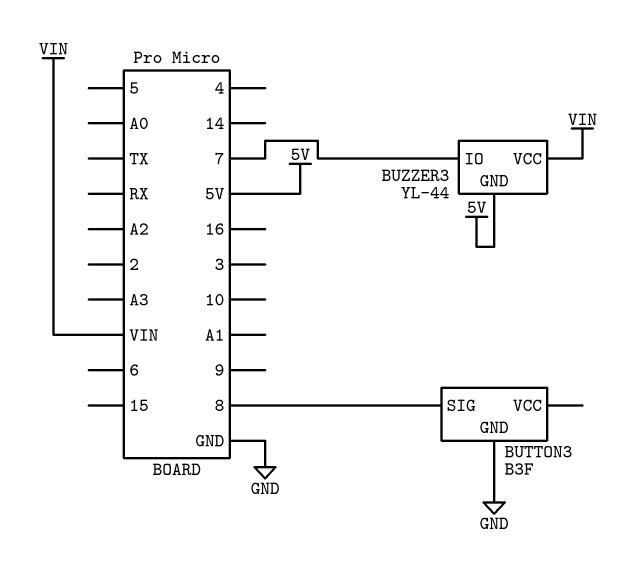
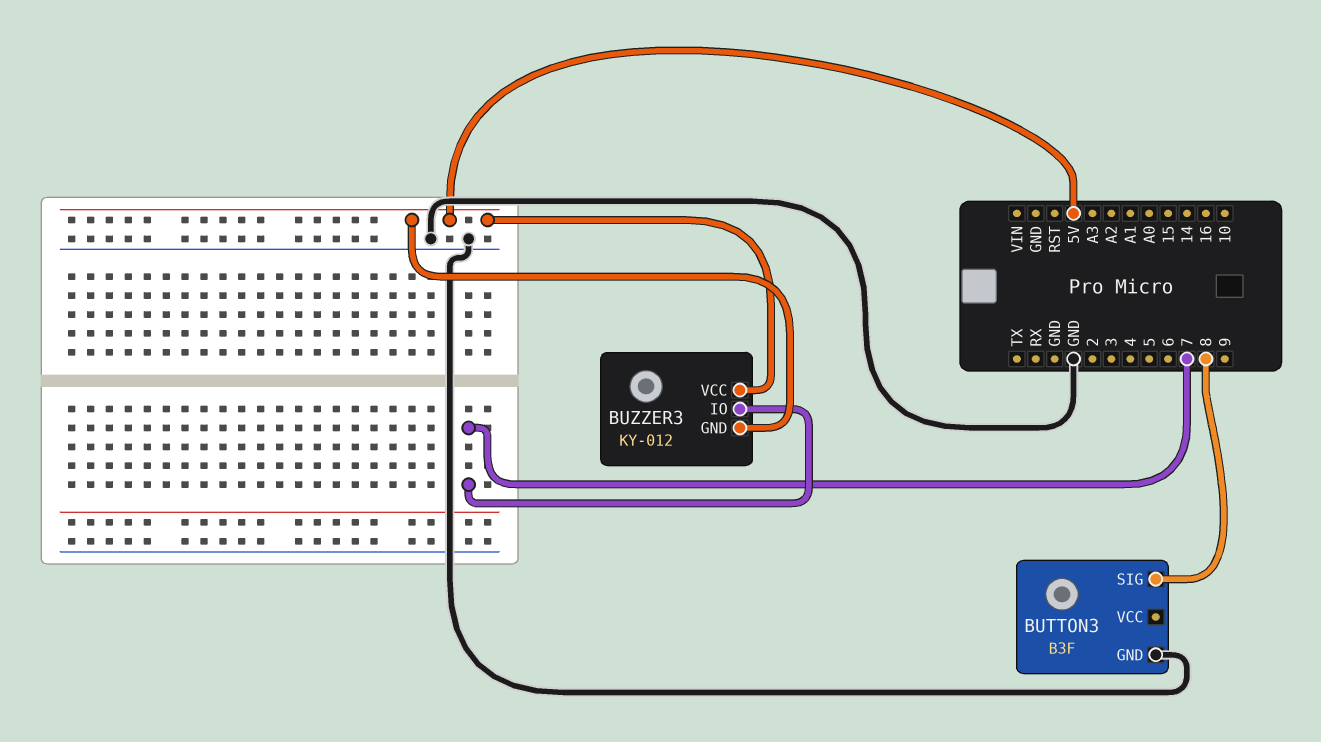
BUZZER3: YL-44 -> KY-012
BUZZER3 pin VCC: VIN -> 5V

